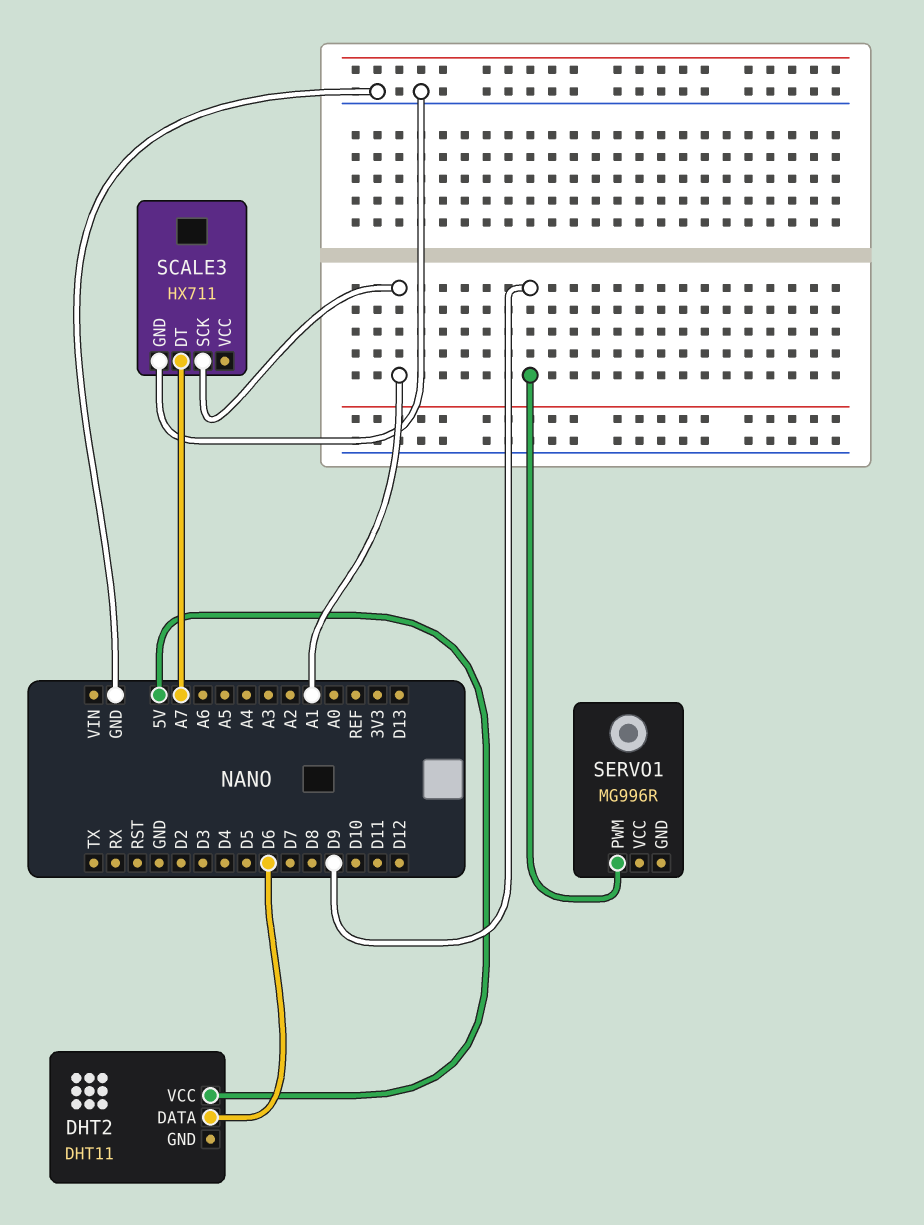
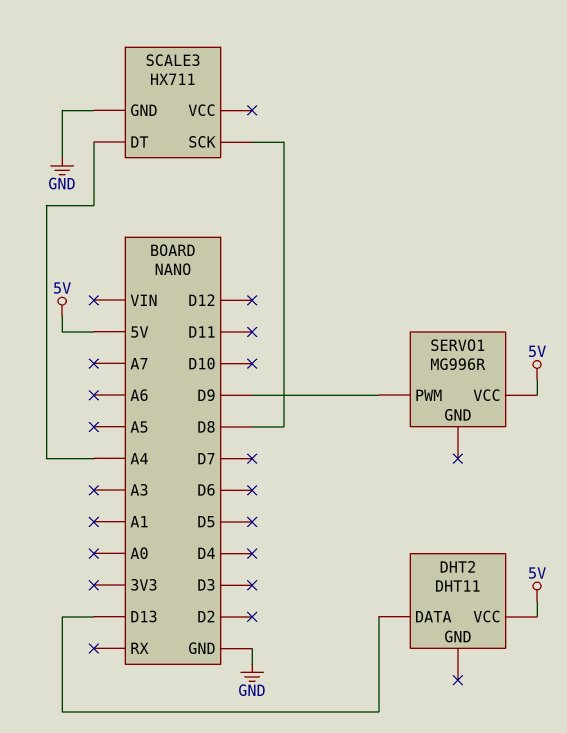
DHT2 pin DATA: D6 -> D13
SCALE3 pin DT: A7 -> A4
SCALE3 pin SCK: A1 -> D8
SERVO1 pin VCC: none -> 5V

